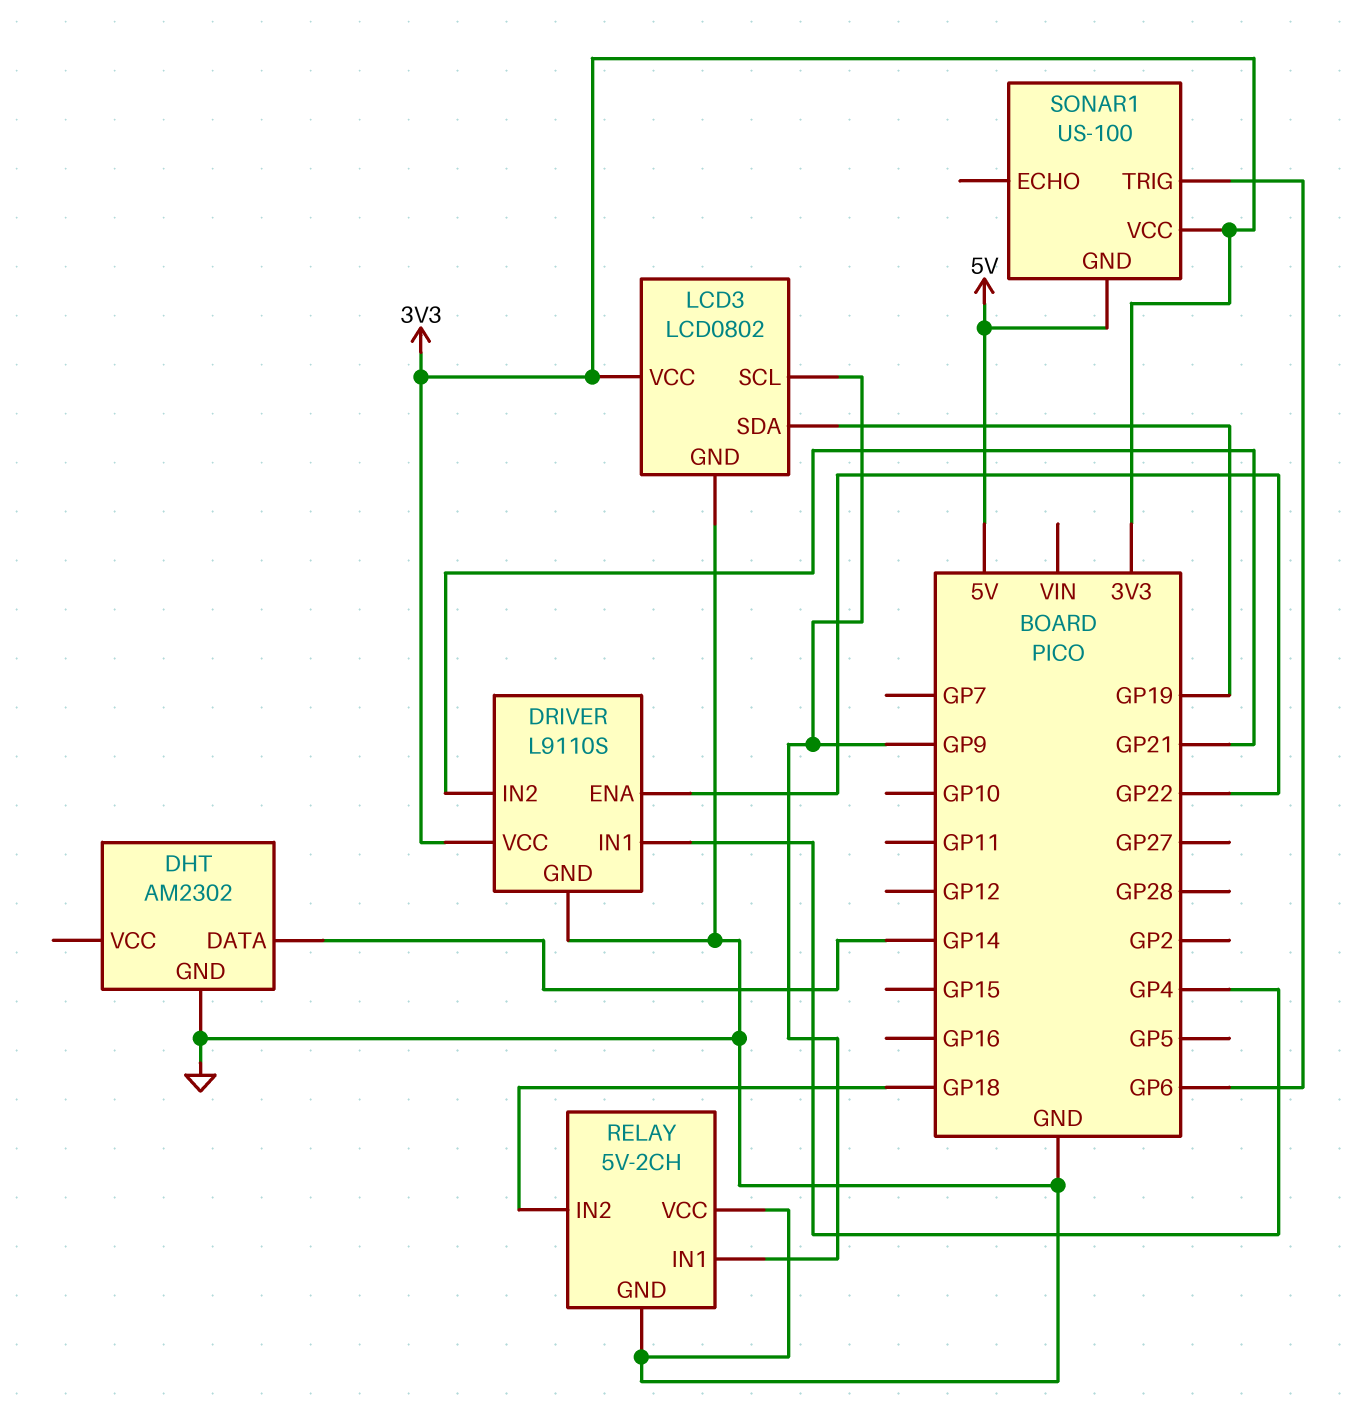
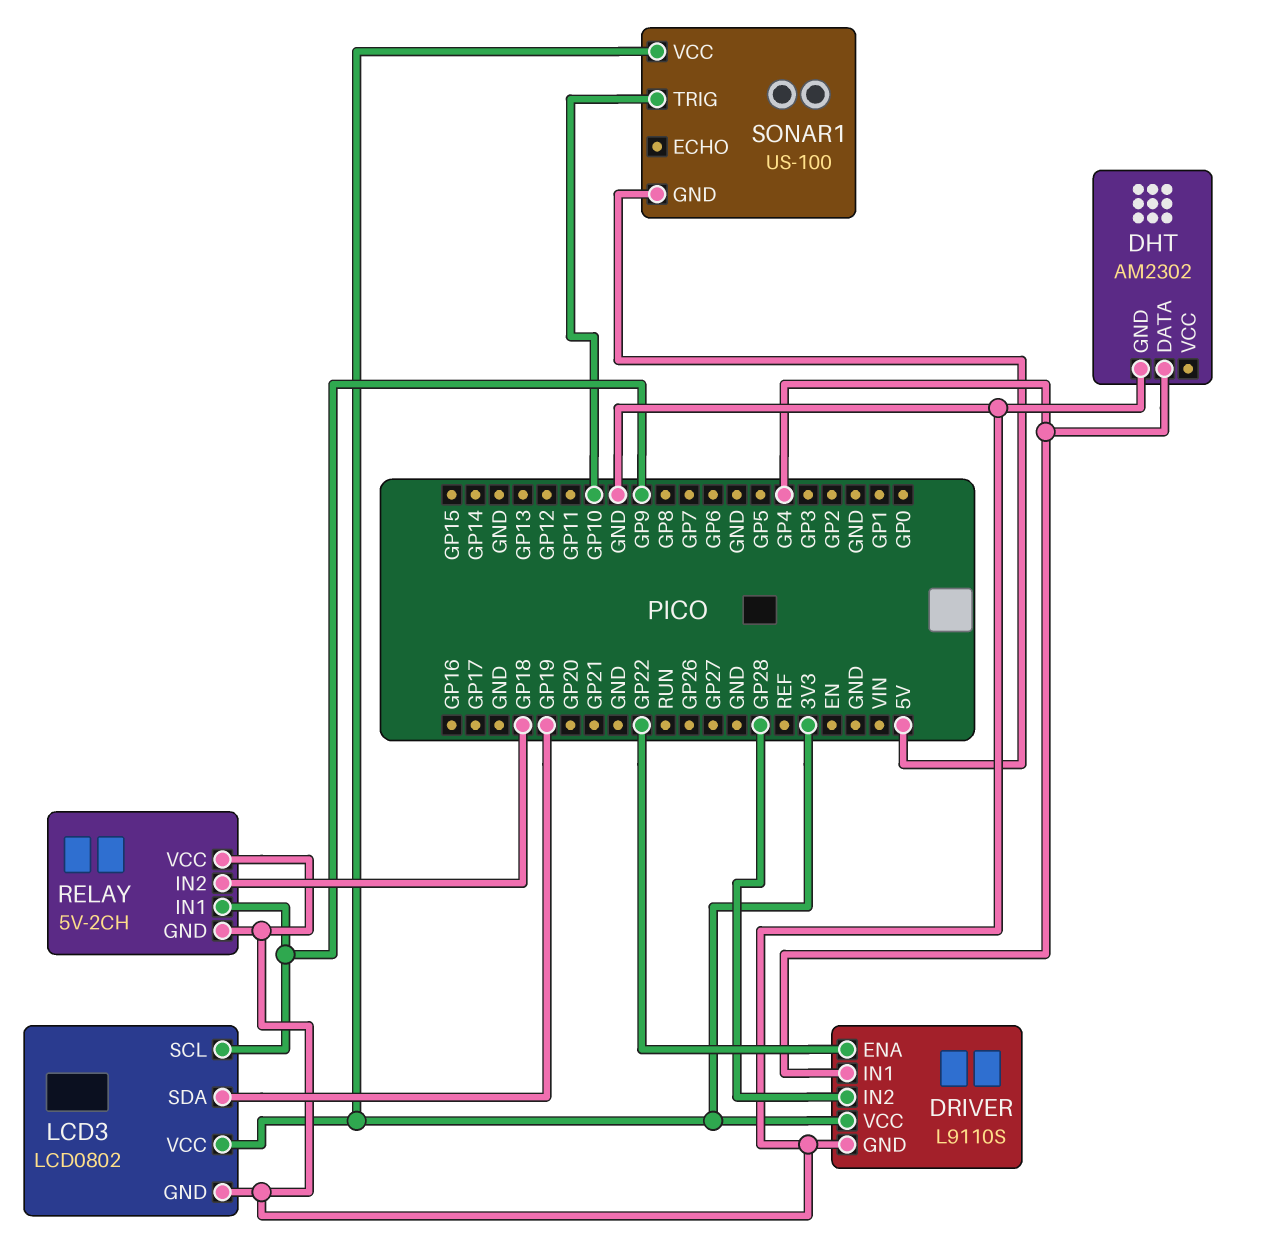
DHT pin DATA: GP14 -> GP4
DRIVER pin IN2: GP21 -> GP28
SONAR1 pin TRIG: GP6 -> GP10

